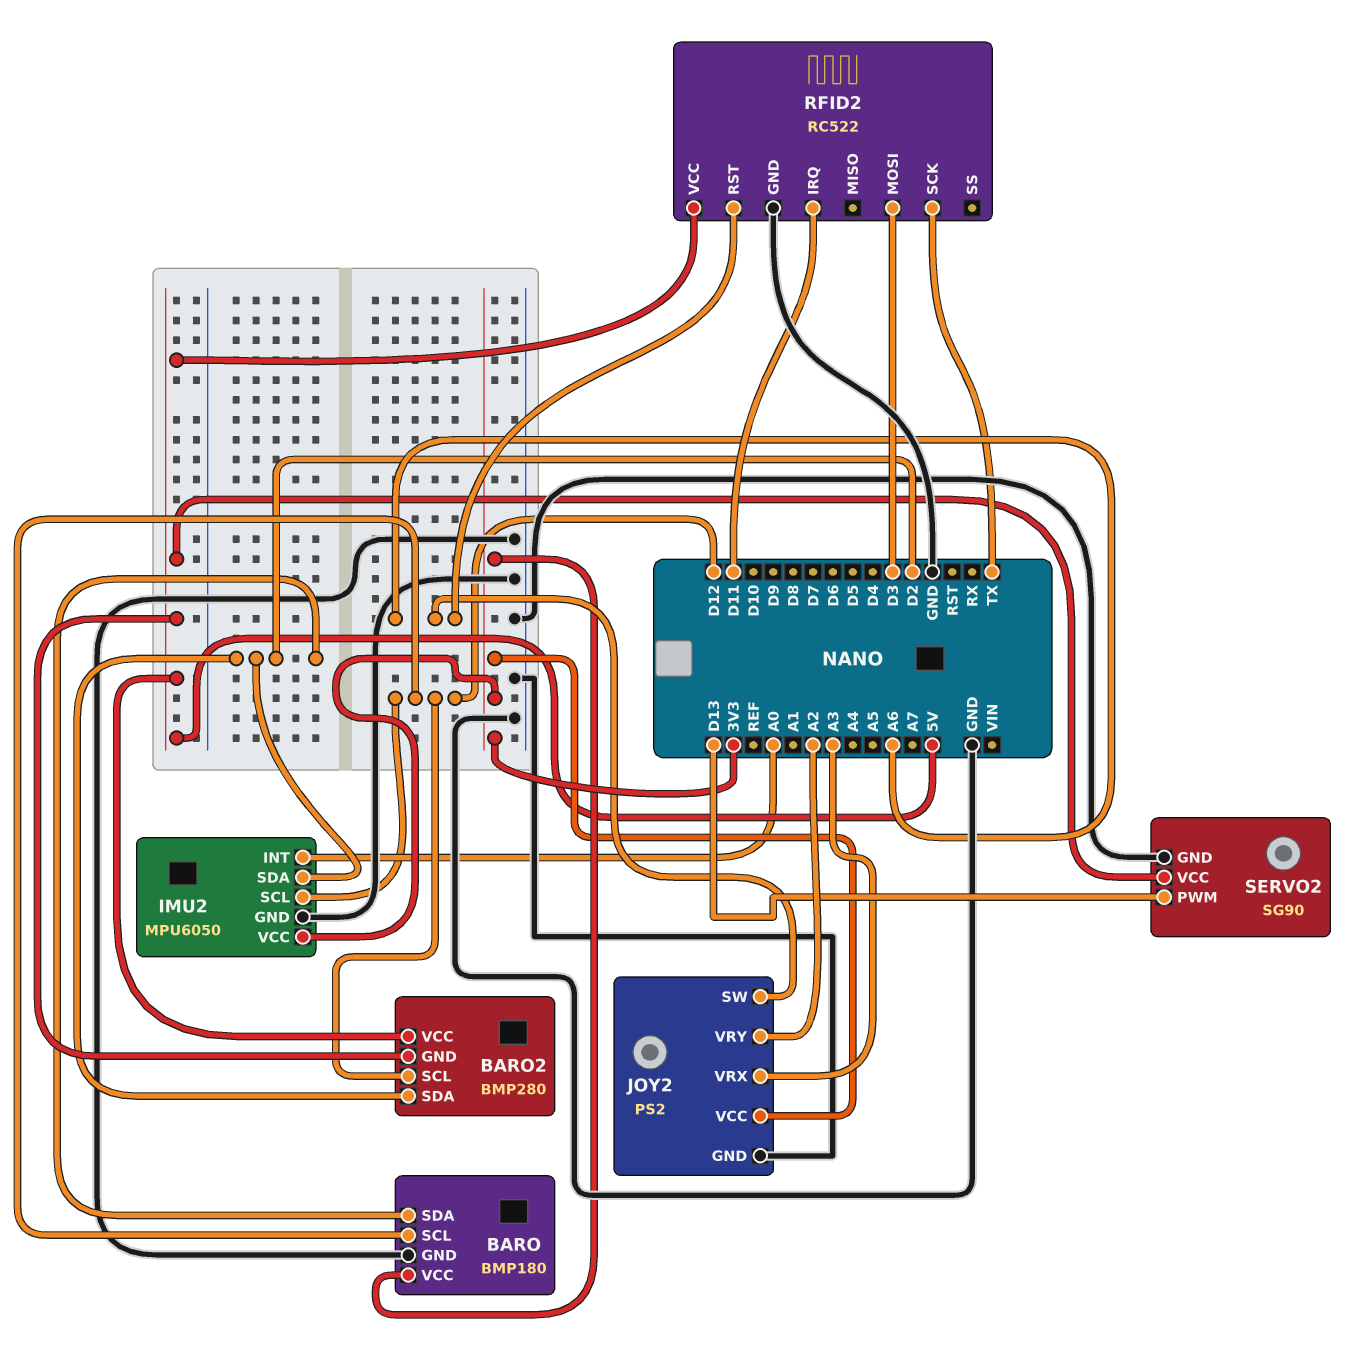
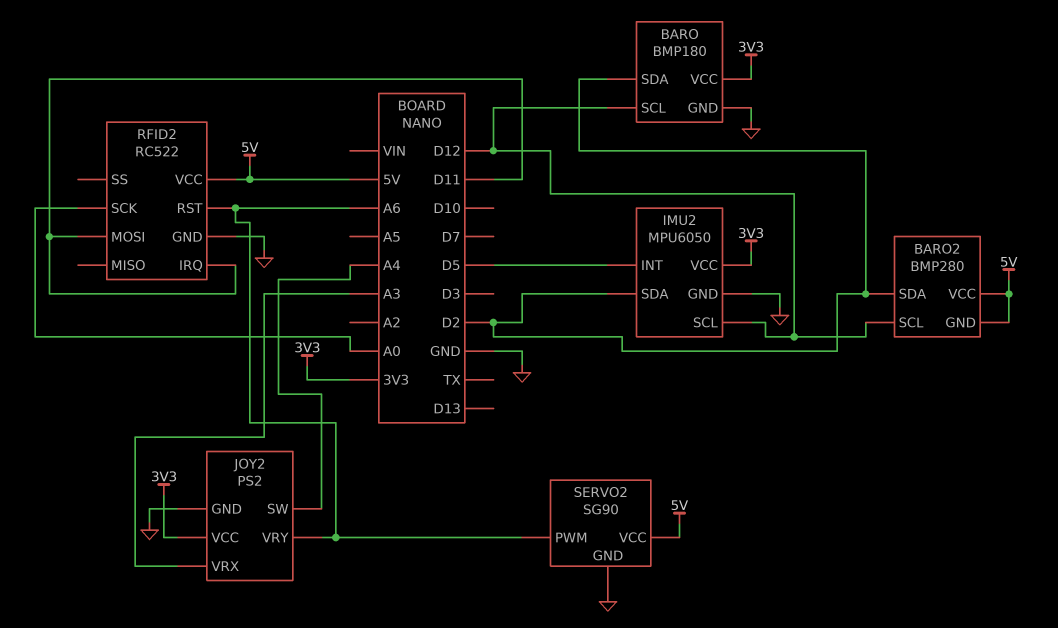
IMU2 pin INT: A0 -> D5
JOY2 pin SW: A6 -> A4
JOY2 pin VRY: A2 -> A6
RFID2 pin MOSI: D3 -> D11
RFID2 pin SCK: TX -> A0
SERVO2 pin PWM: D13 -> A6

